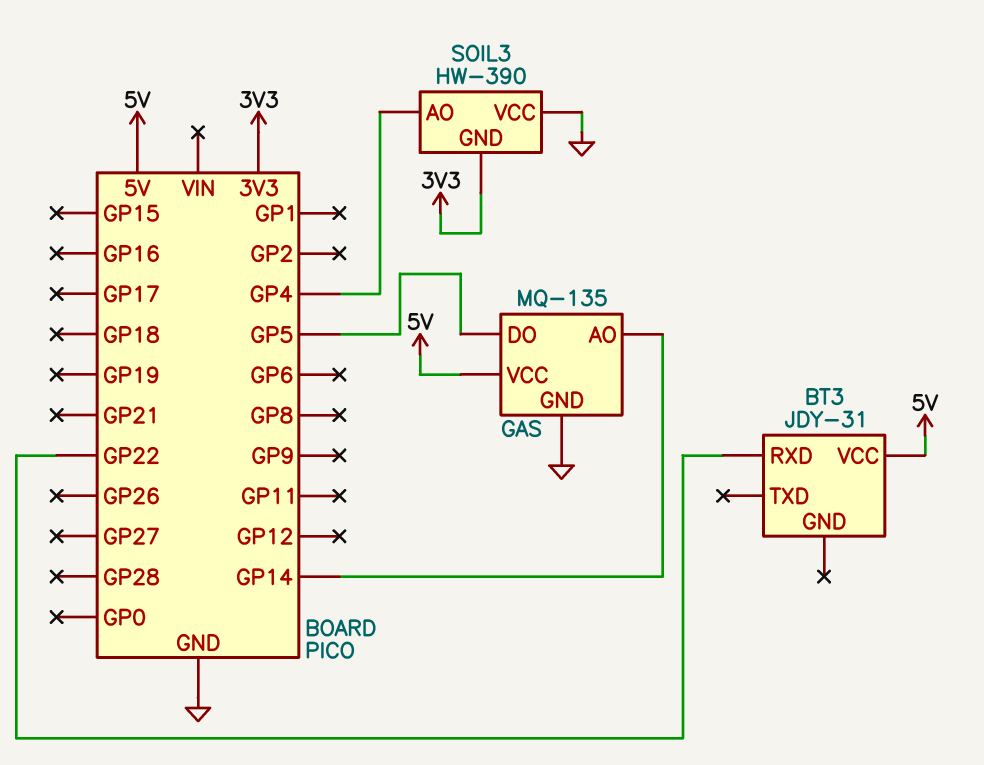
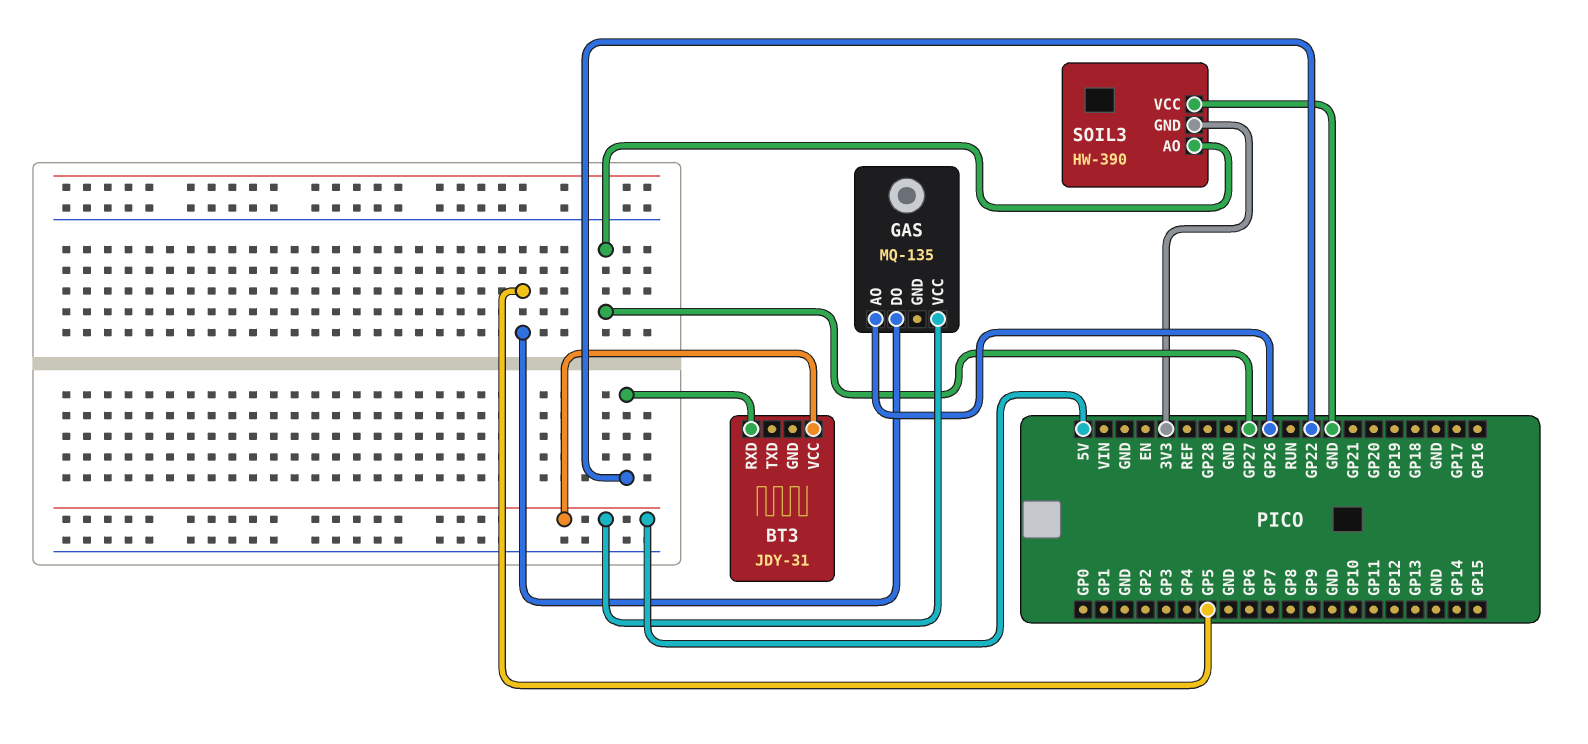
GAS pin AO: GP14 -> GP26
GAS pin GND: GND -> none
SOIL3 pin AO: GP4 -> GP27

